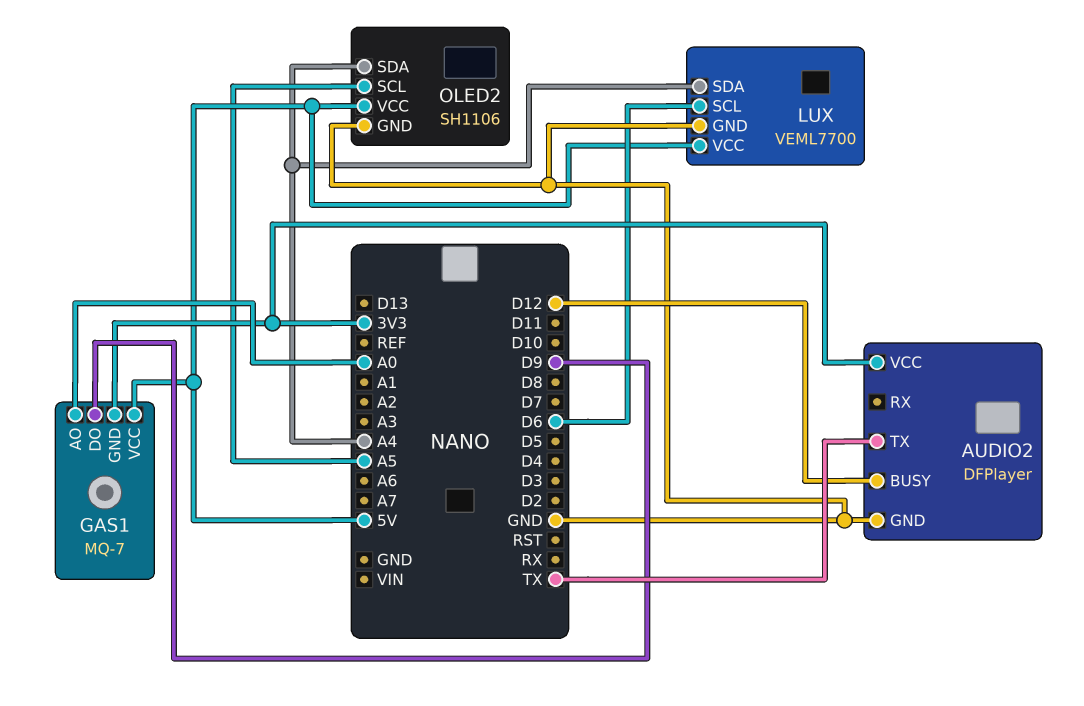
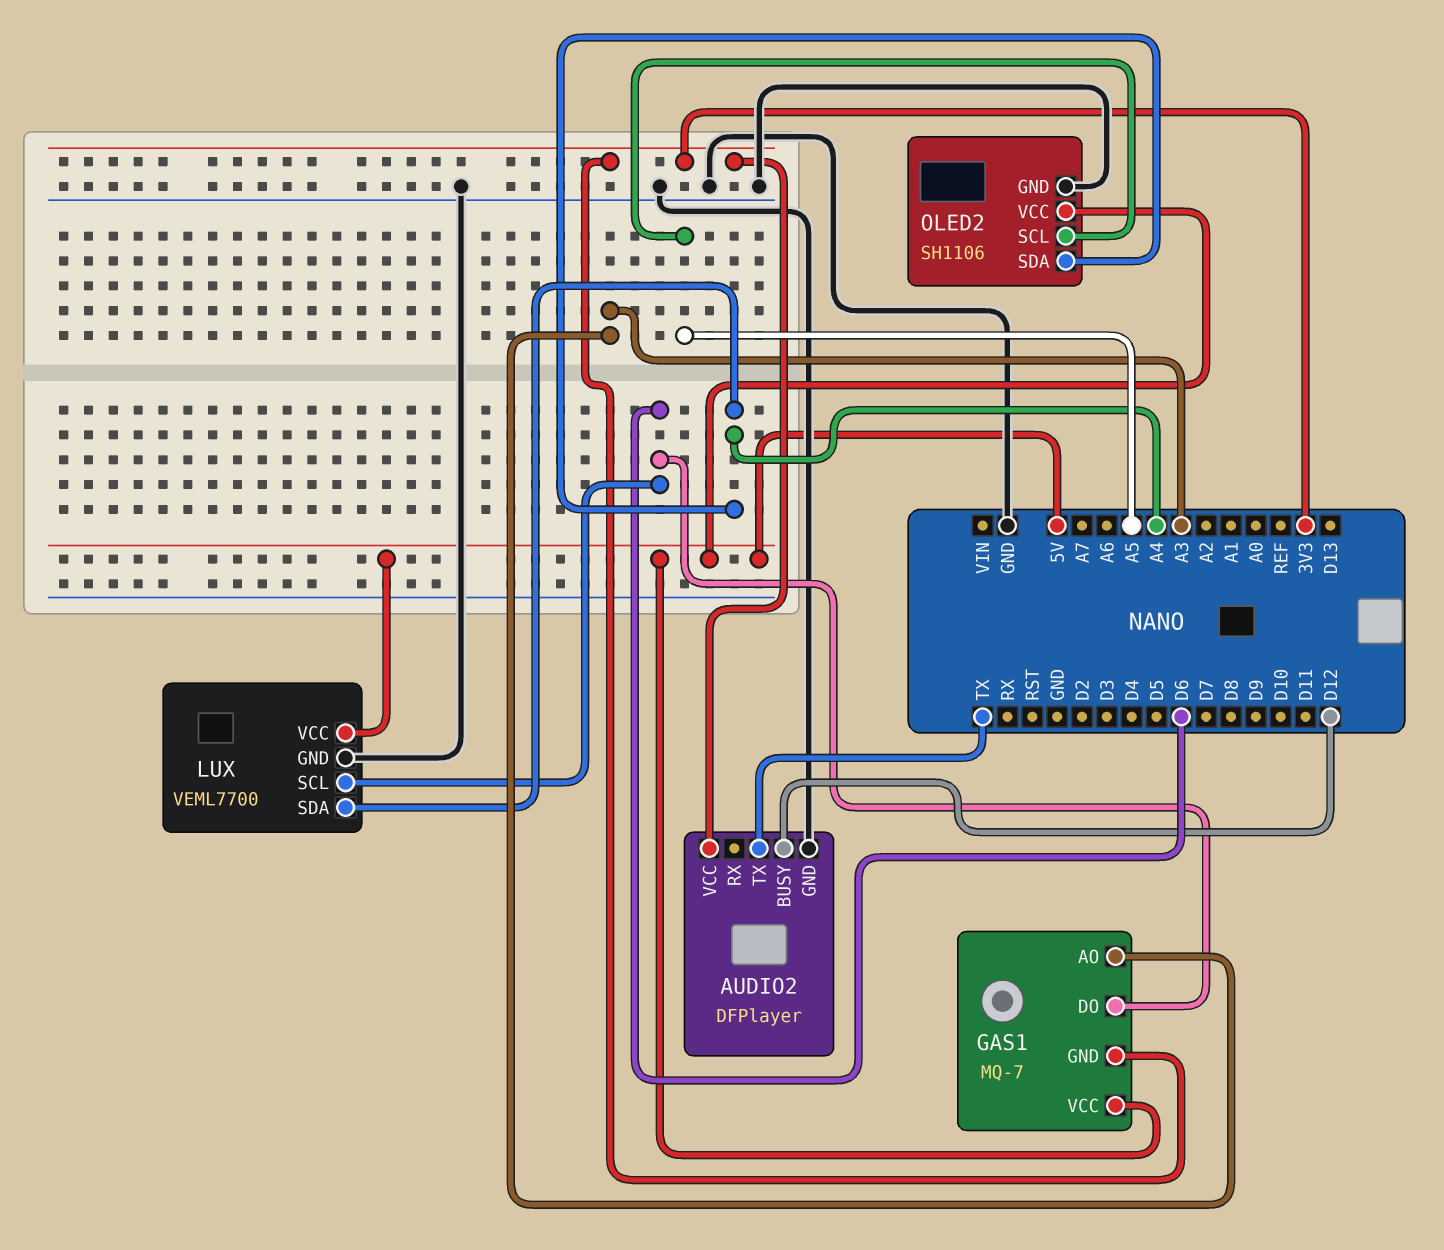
GAS1 pin AO: A0 -> A3
GAS1 pin DO: D9 -> D6

